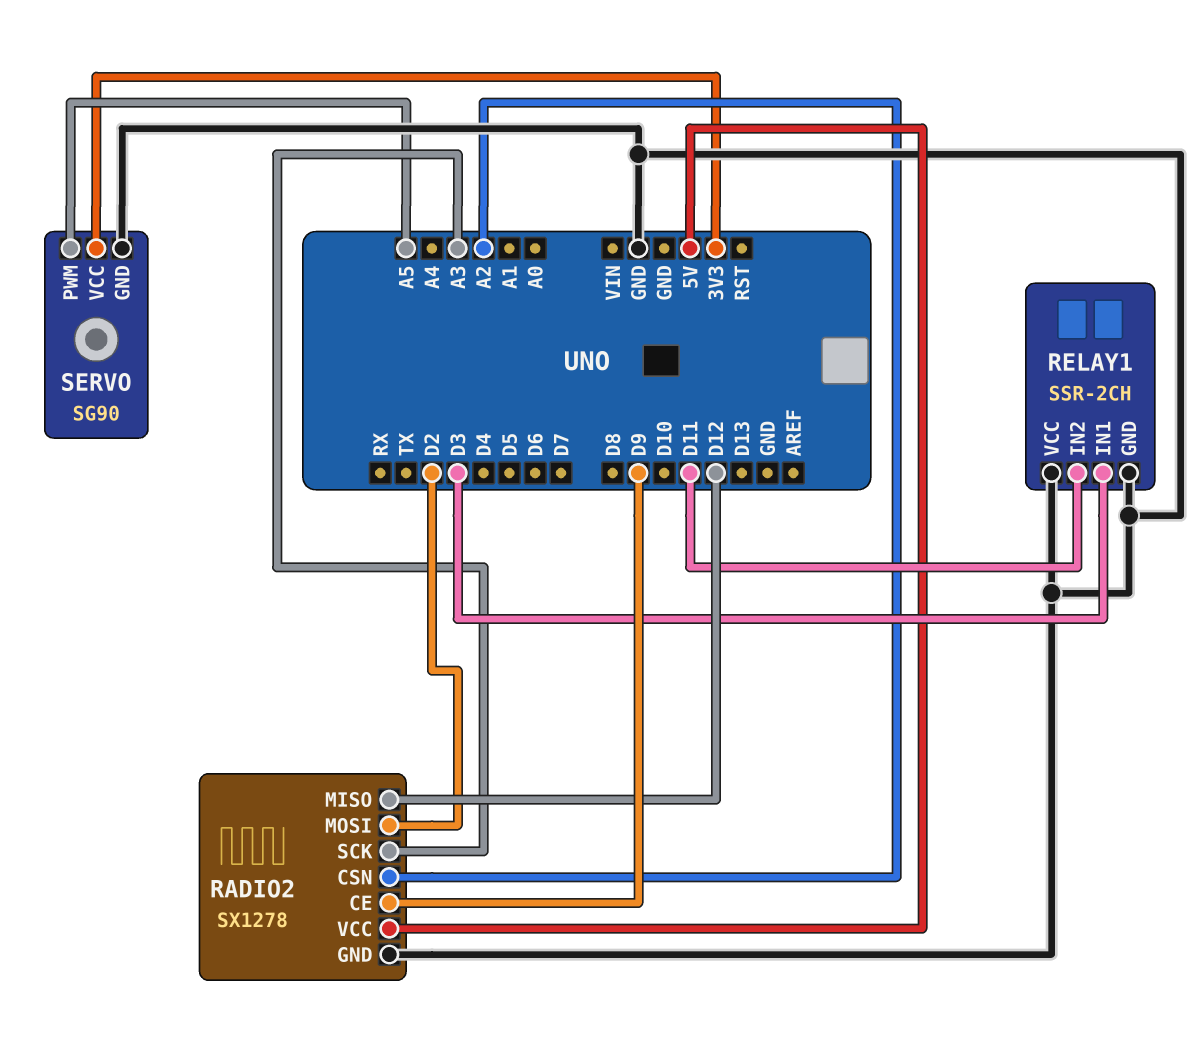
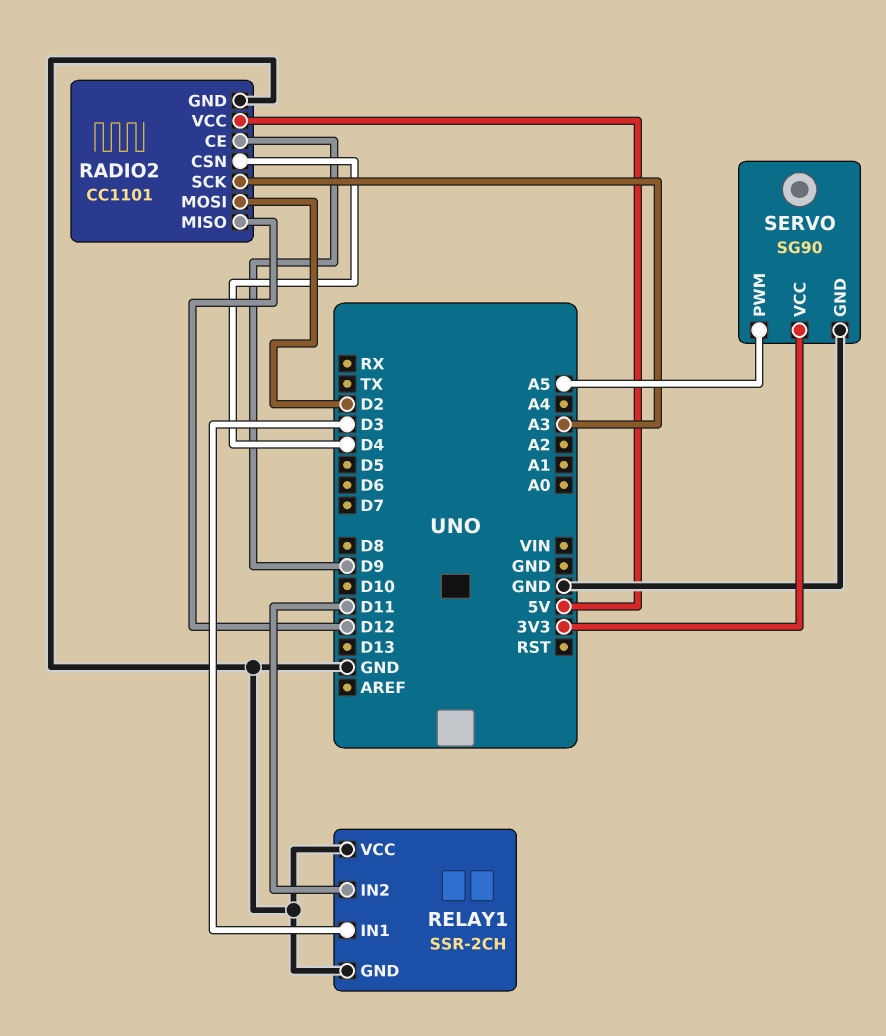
RADIO2: SX1278 -> CC1101
RADIO2 pin CSN: A2 -> D4

